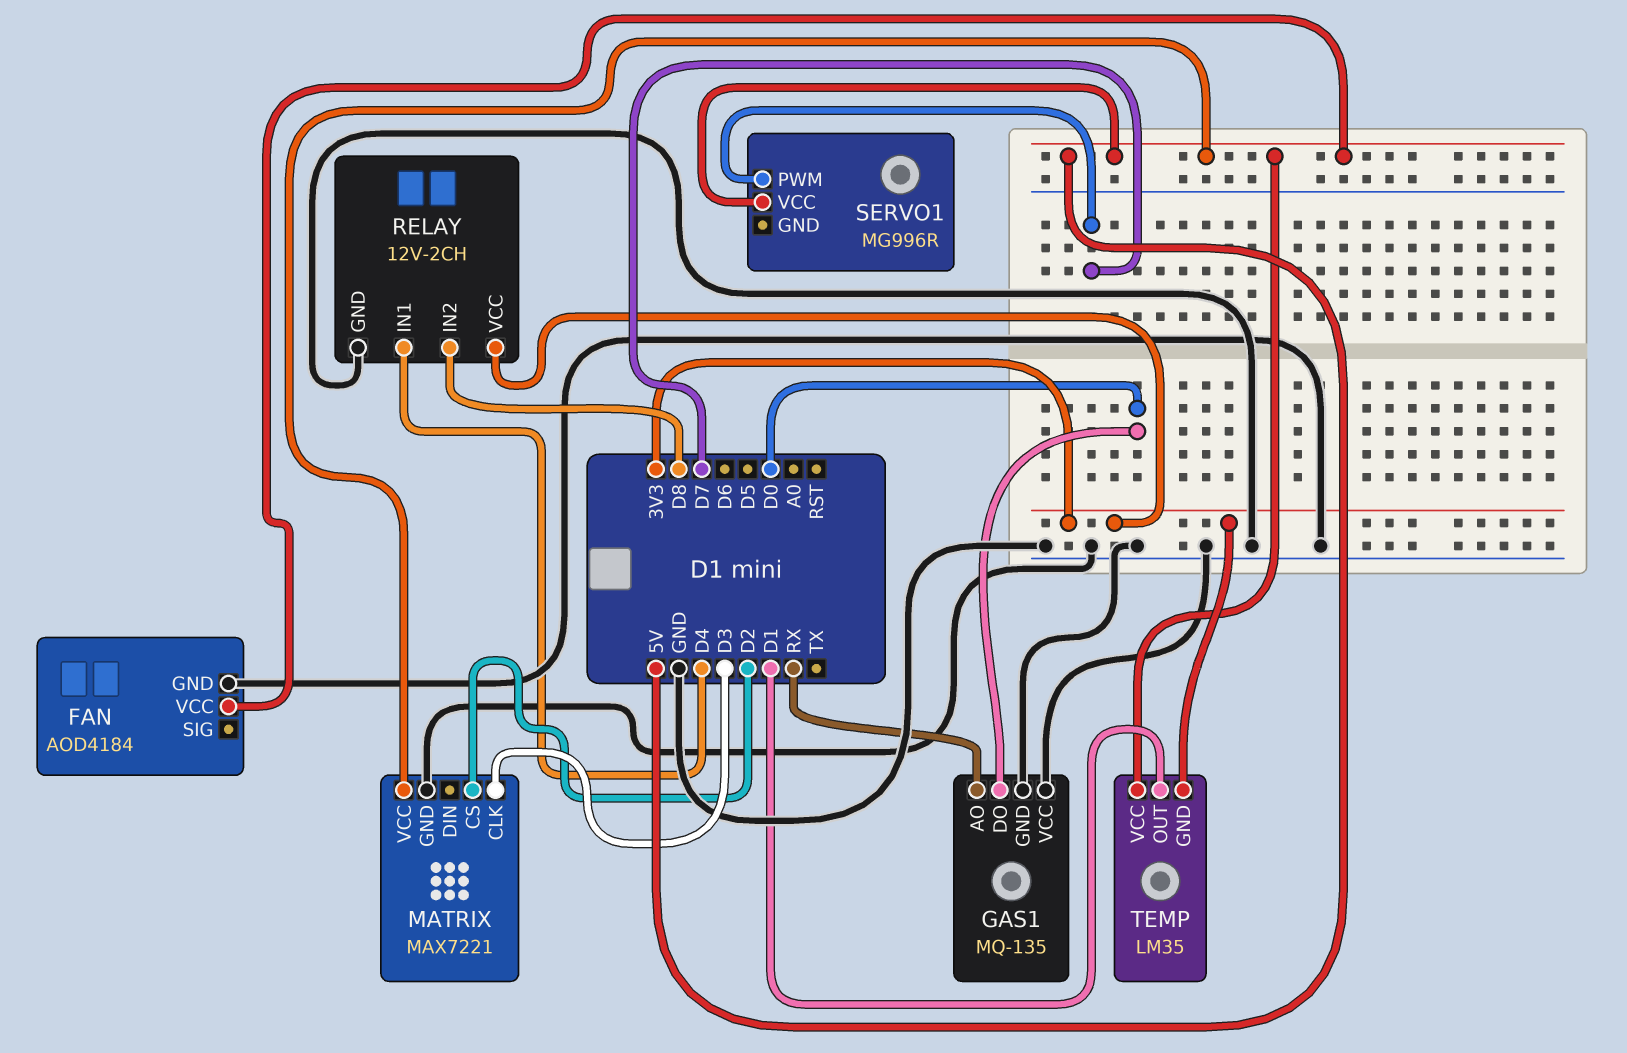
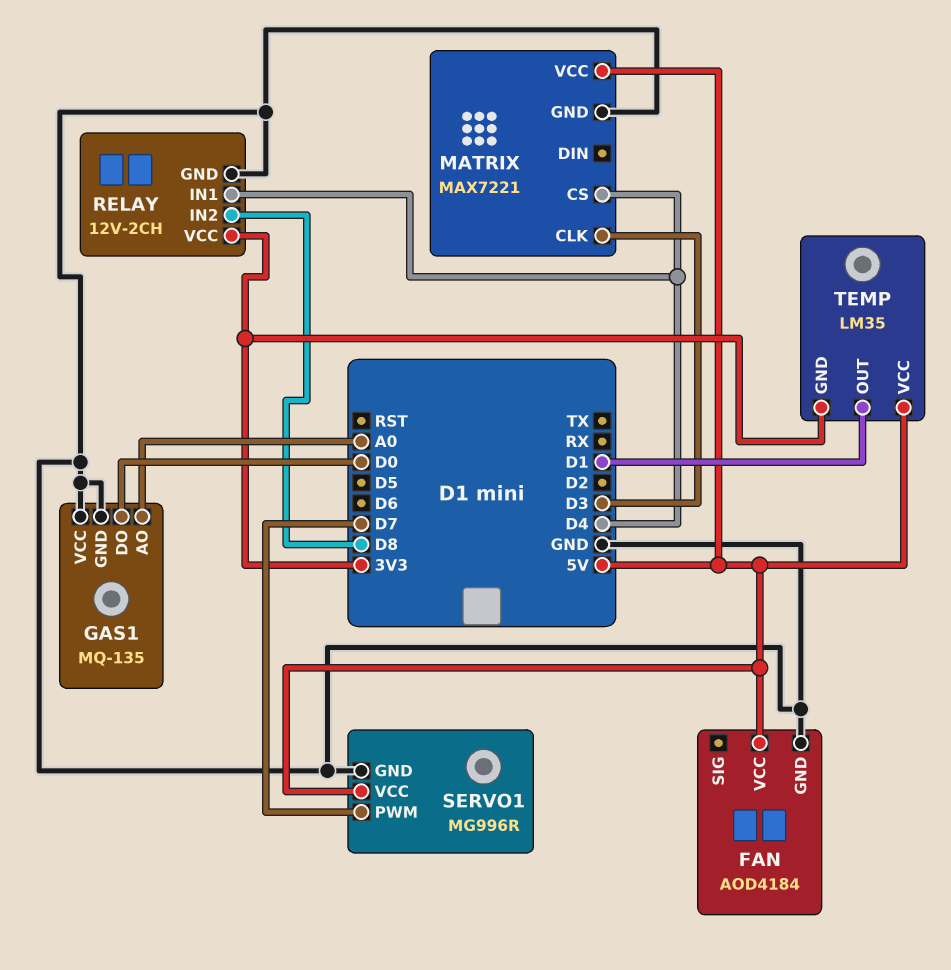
GAS1 pin AO: RX -> A0
MATRIX pin CS: D2 -> D4
SERVO1 pin GND: none -> GND

